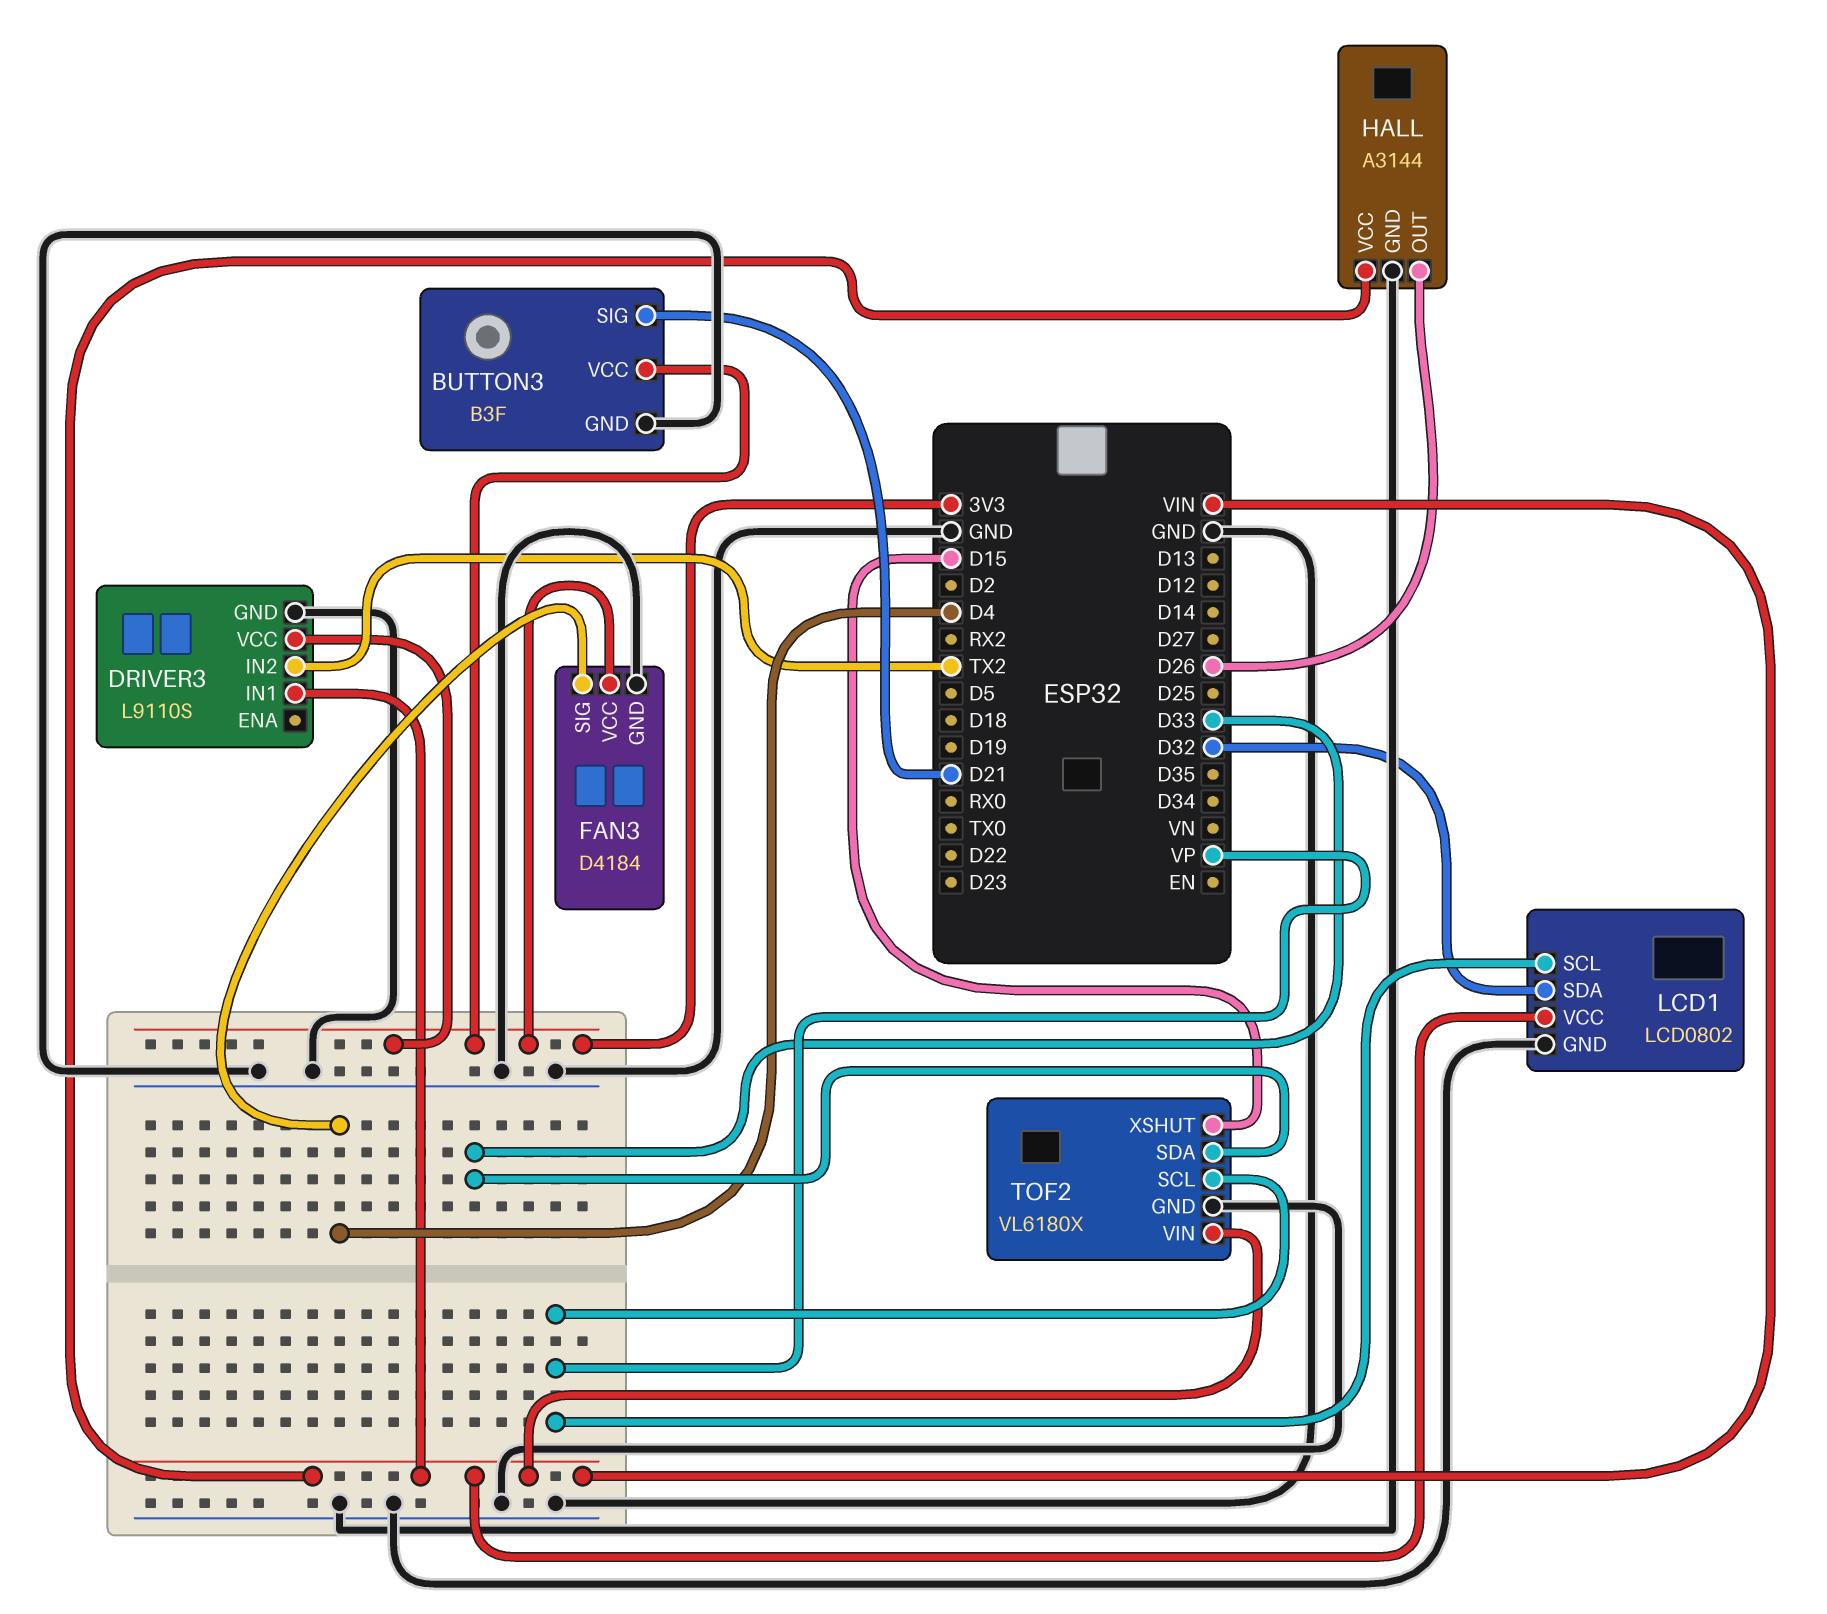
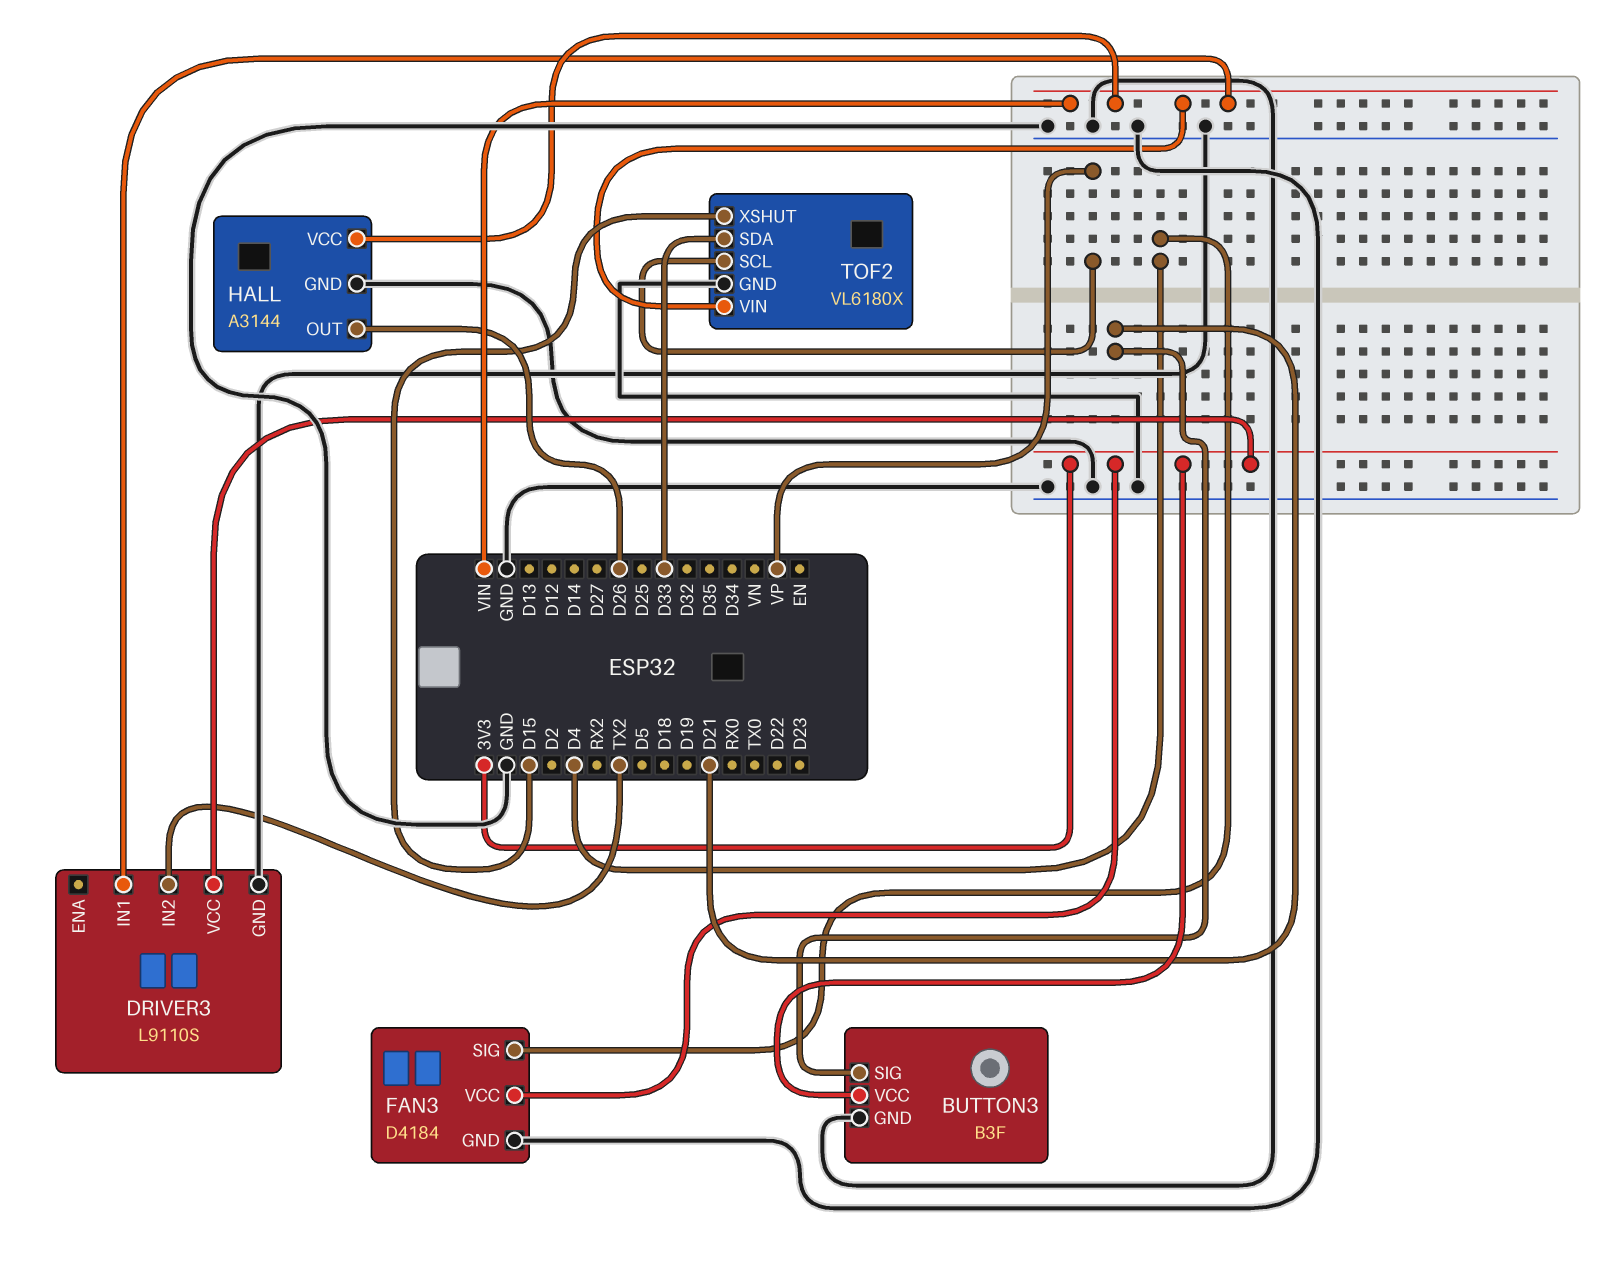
LCD1: LCD0802 -> none
LCD1 pin GND: GND -> none
LCD1 pin SCL: VP -> none
LCD1 pin SDA: D32 -> none
LCD1 pin VCC: VIN -> none

